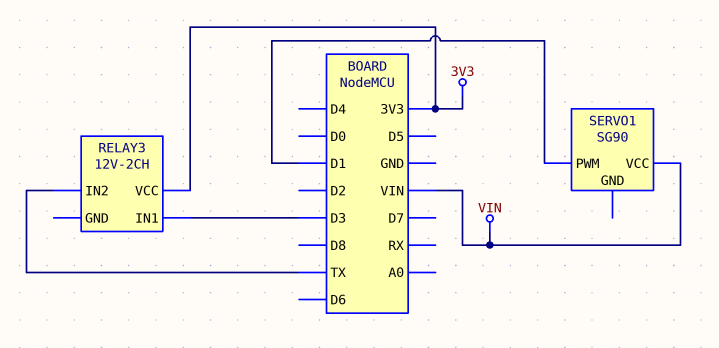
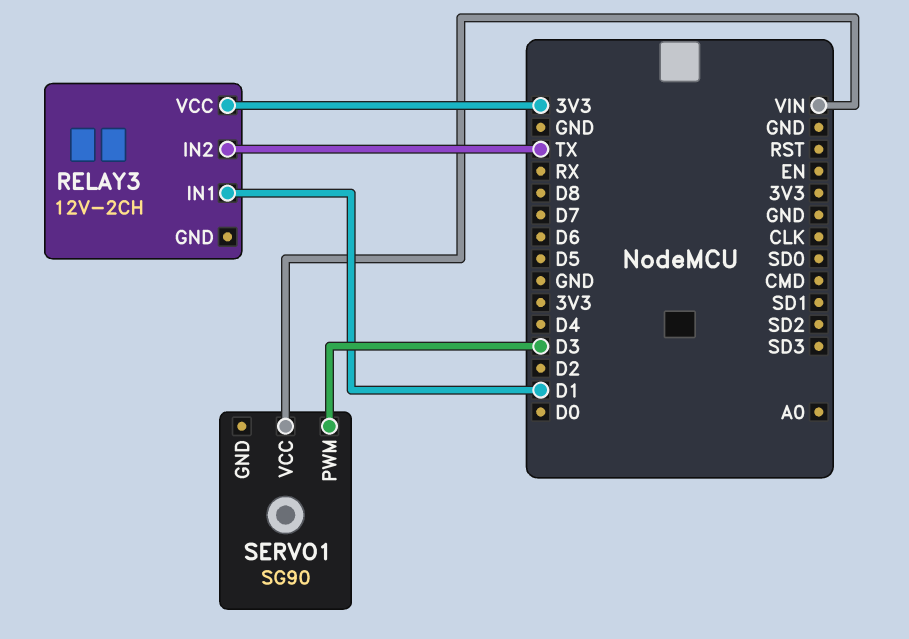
RELAY3 pin IN1: D3 -> D1
SERVO1 pin PWM: D1 -> D3

